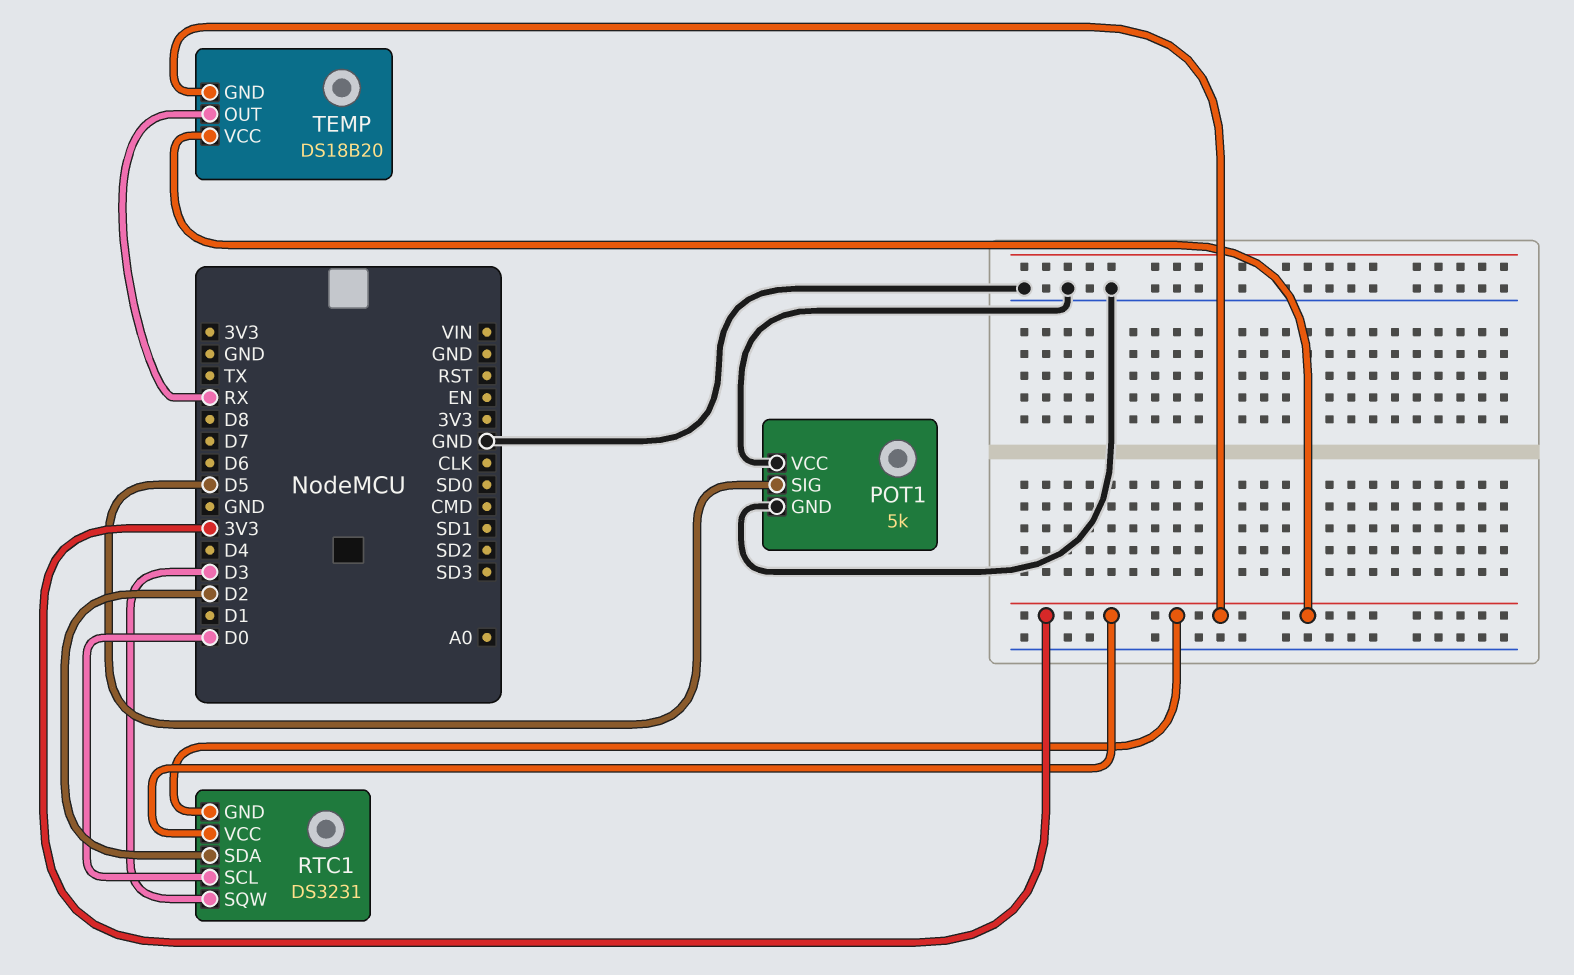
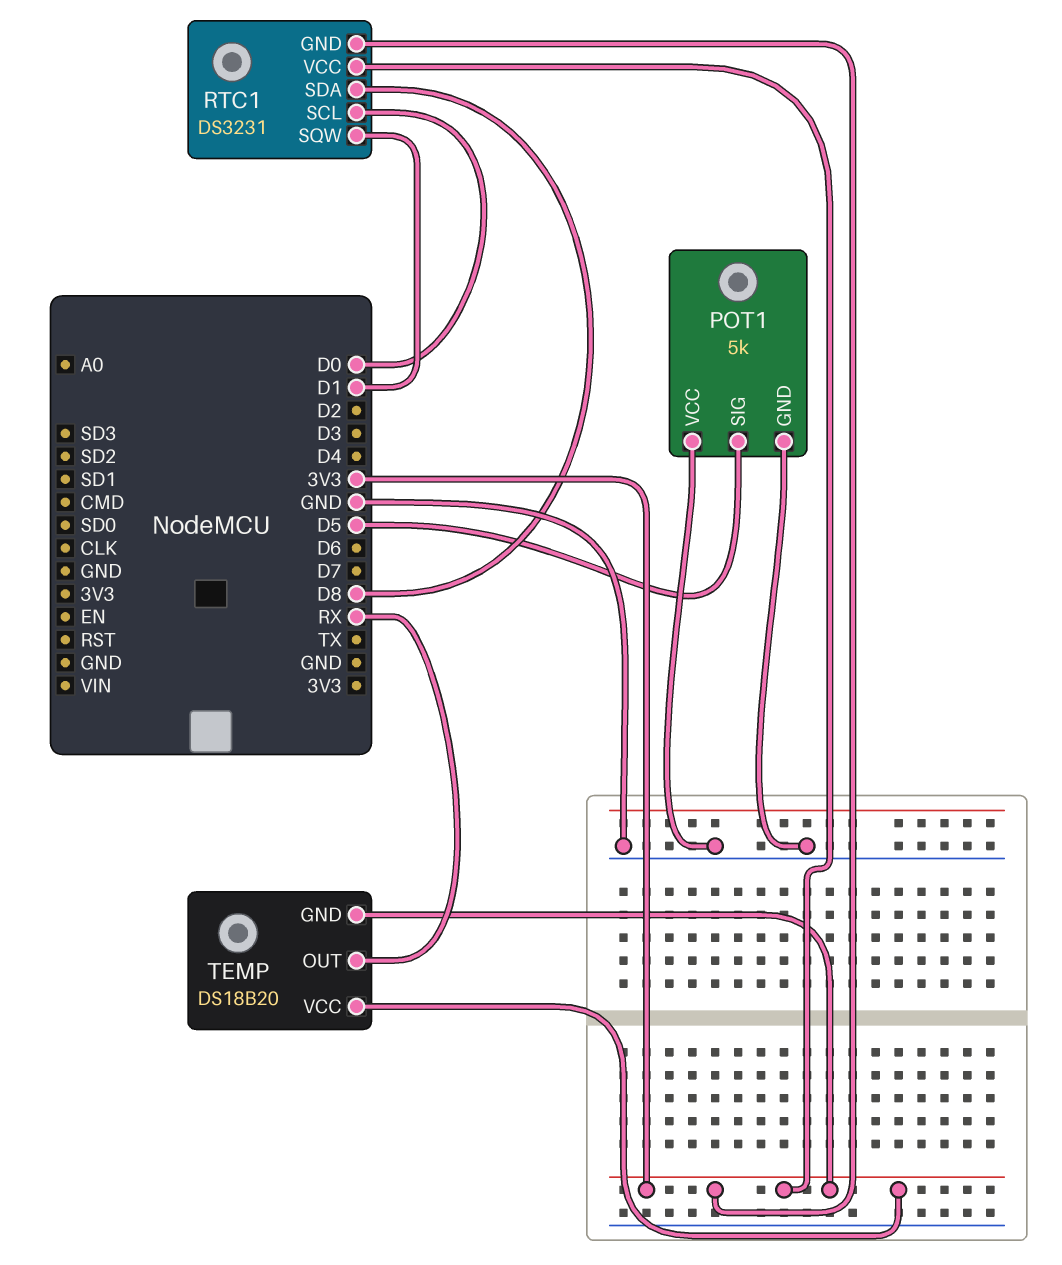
RTC1 pin SDA: D2 -> D8
RTC1 pin SQW: D3 -> D1

